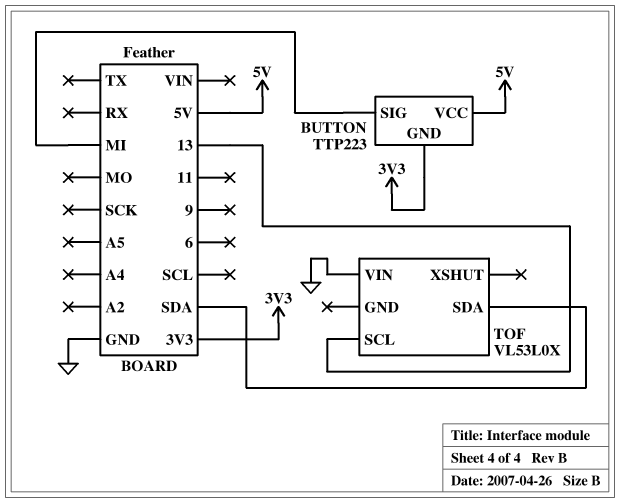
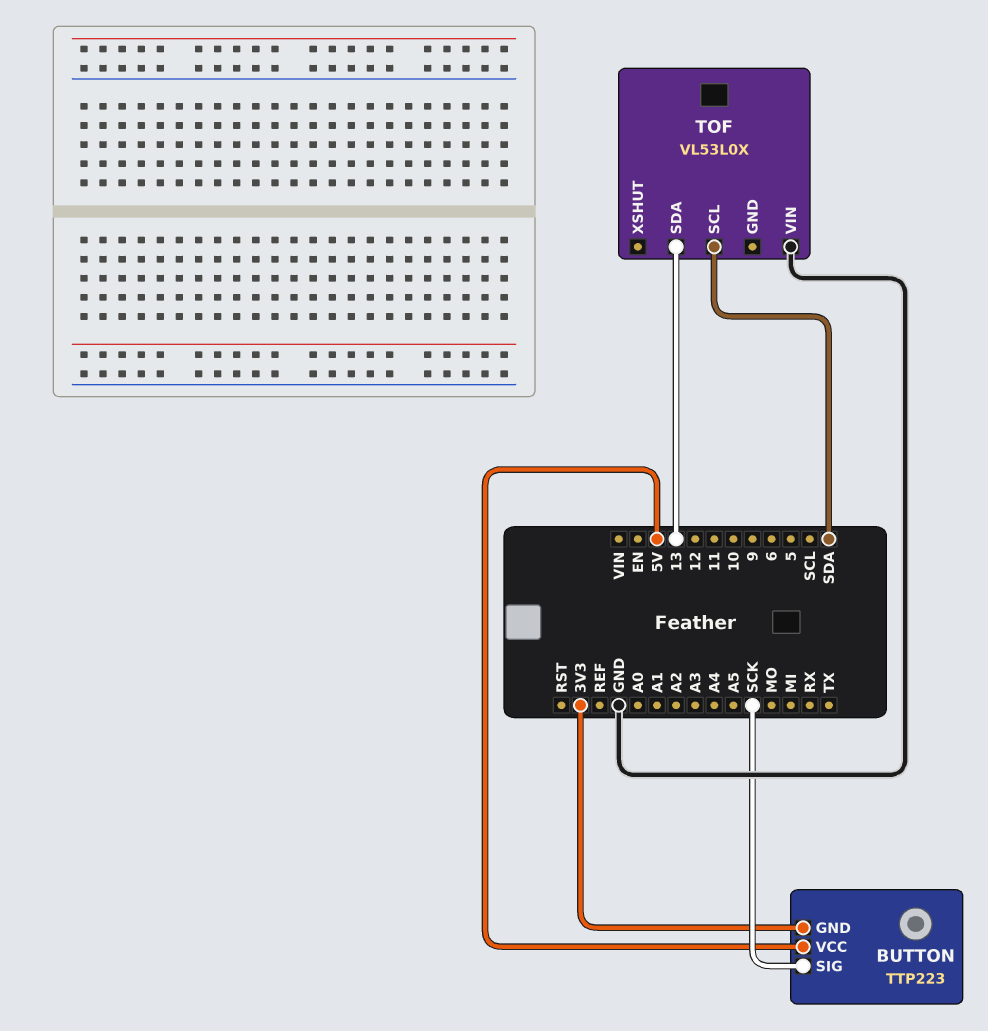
BUTTON pin SIG: MI -> SCK
TOF pin SCL: 13 -> SDA
TOF pin SDA: SDA -> 13

